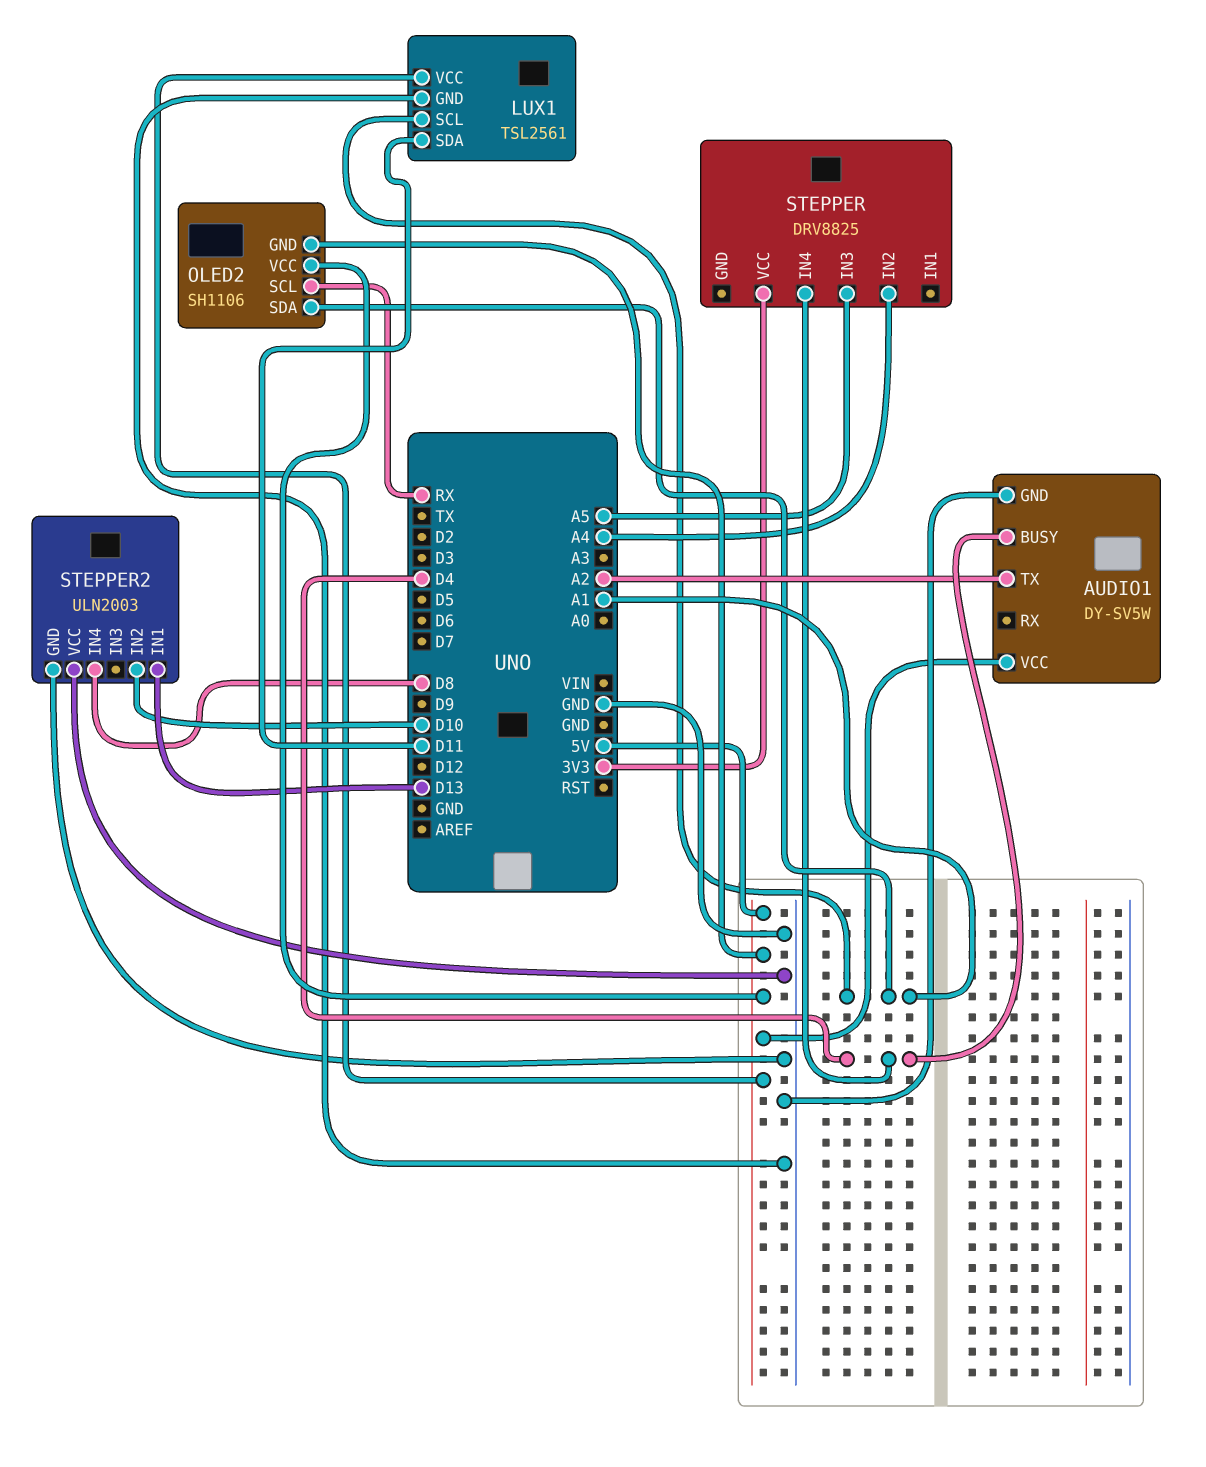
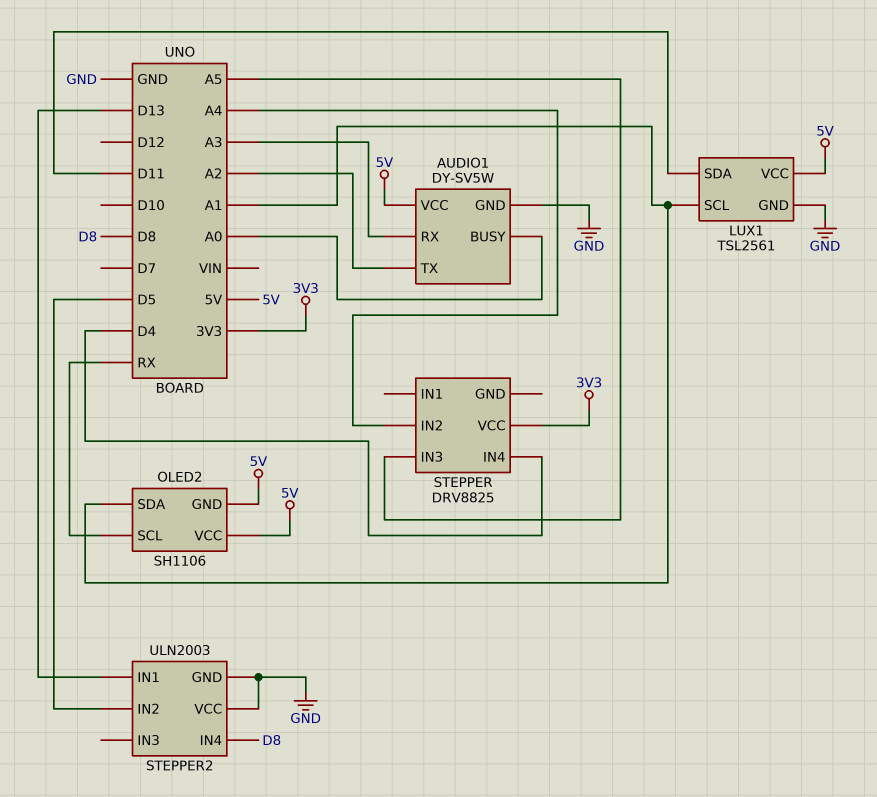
AUDIO1 pin BUSY: D4 -> A0
AUDIO1 pin RX: none -> A3
STEPPER2 pin IN2: D10 -> D5

